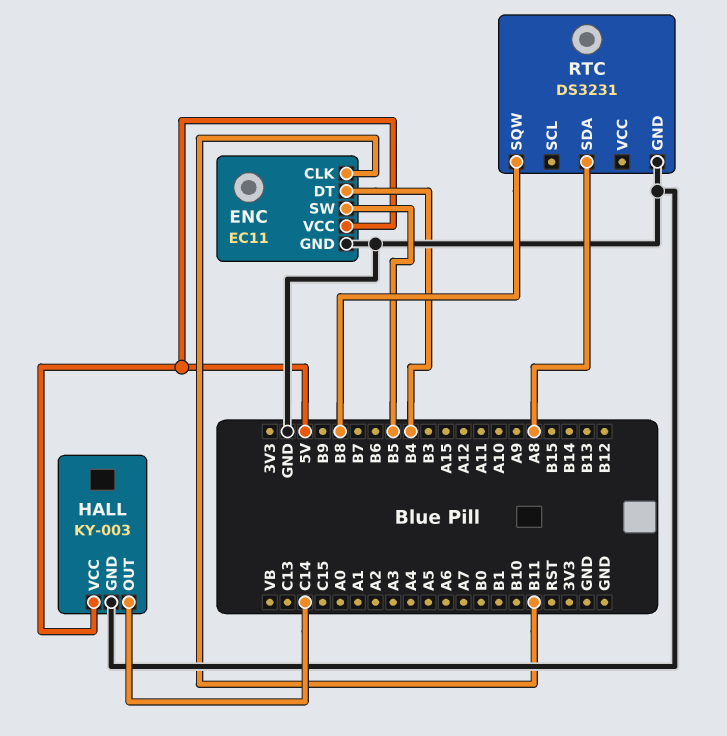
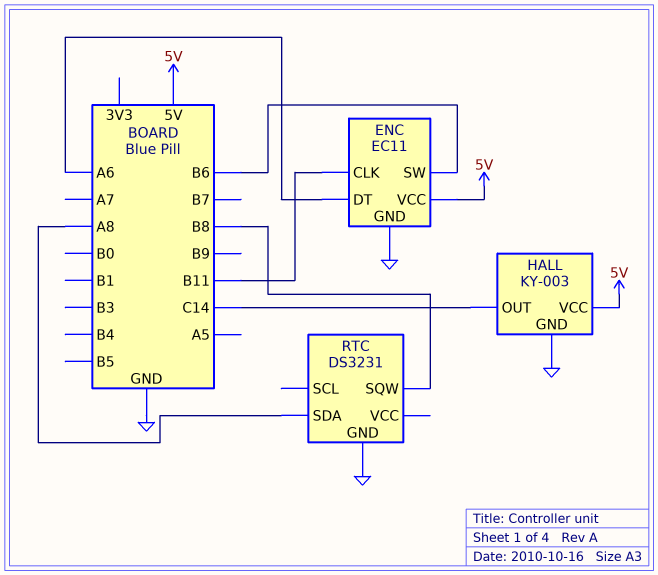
ENC pin DT: B4 -> A6
ENC pin SW: B5 -> B6

